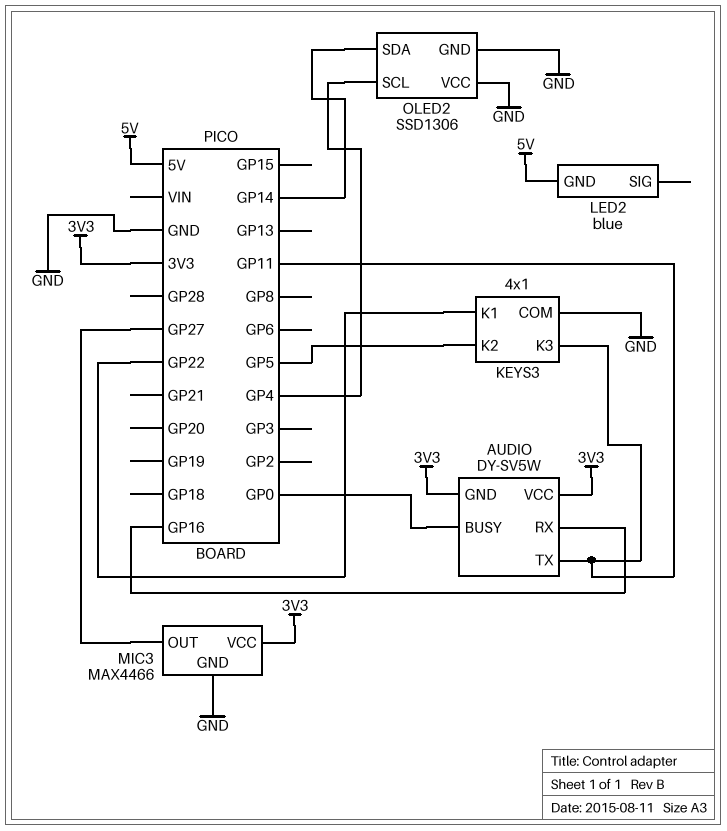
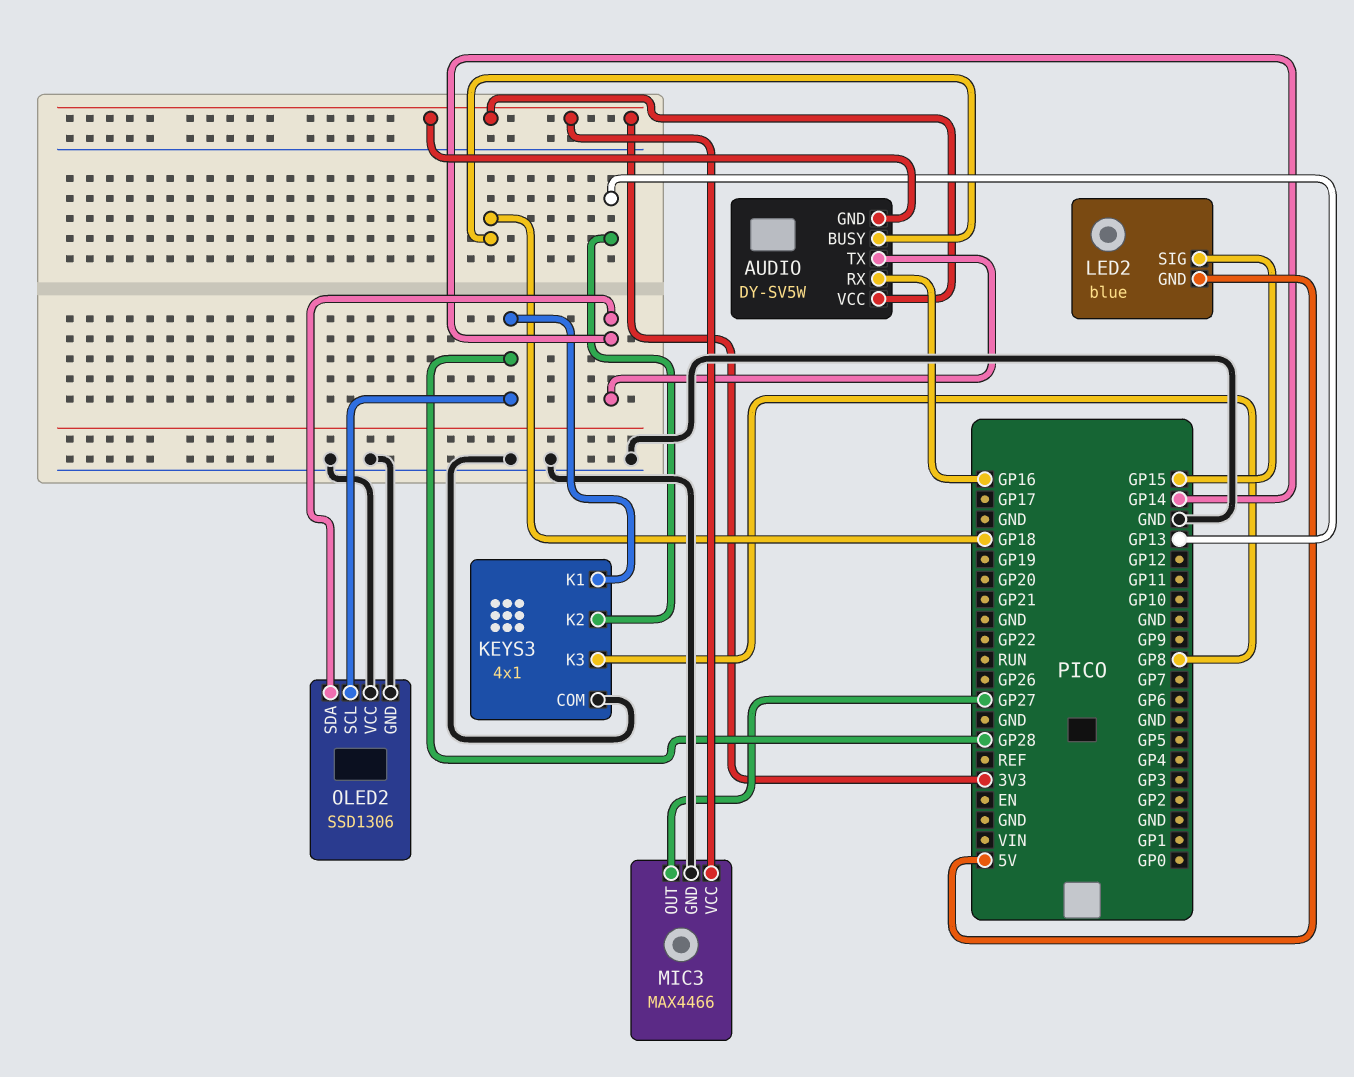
AUDIO pin BUSY: GP0 -> GP18
AUDIO pin TX: GP11 -> GP14
KEYS3 pin K1: GP22 -> GP28
KEYS3 pin K2: GP5 -> GP13
KEYS3 pin K3: GP11 -> GP8
LED2 pin SIG: none -> GP15
OLED2 pin SCL: GP4 -> GP28

